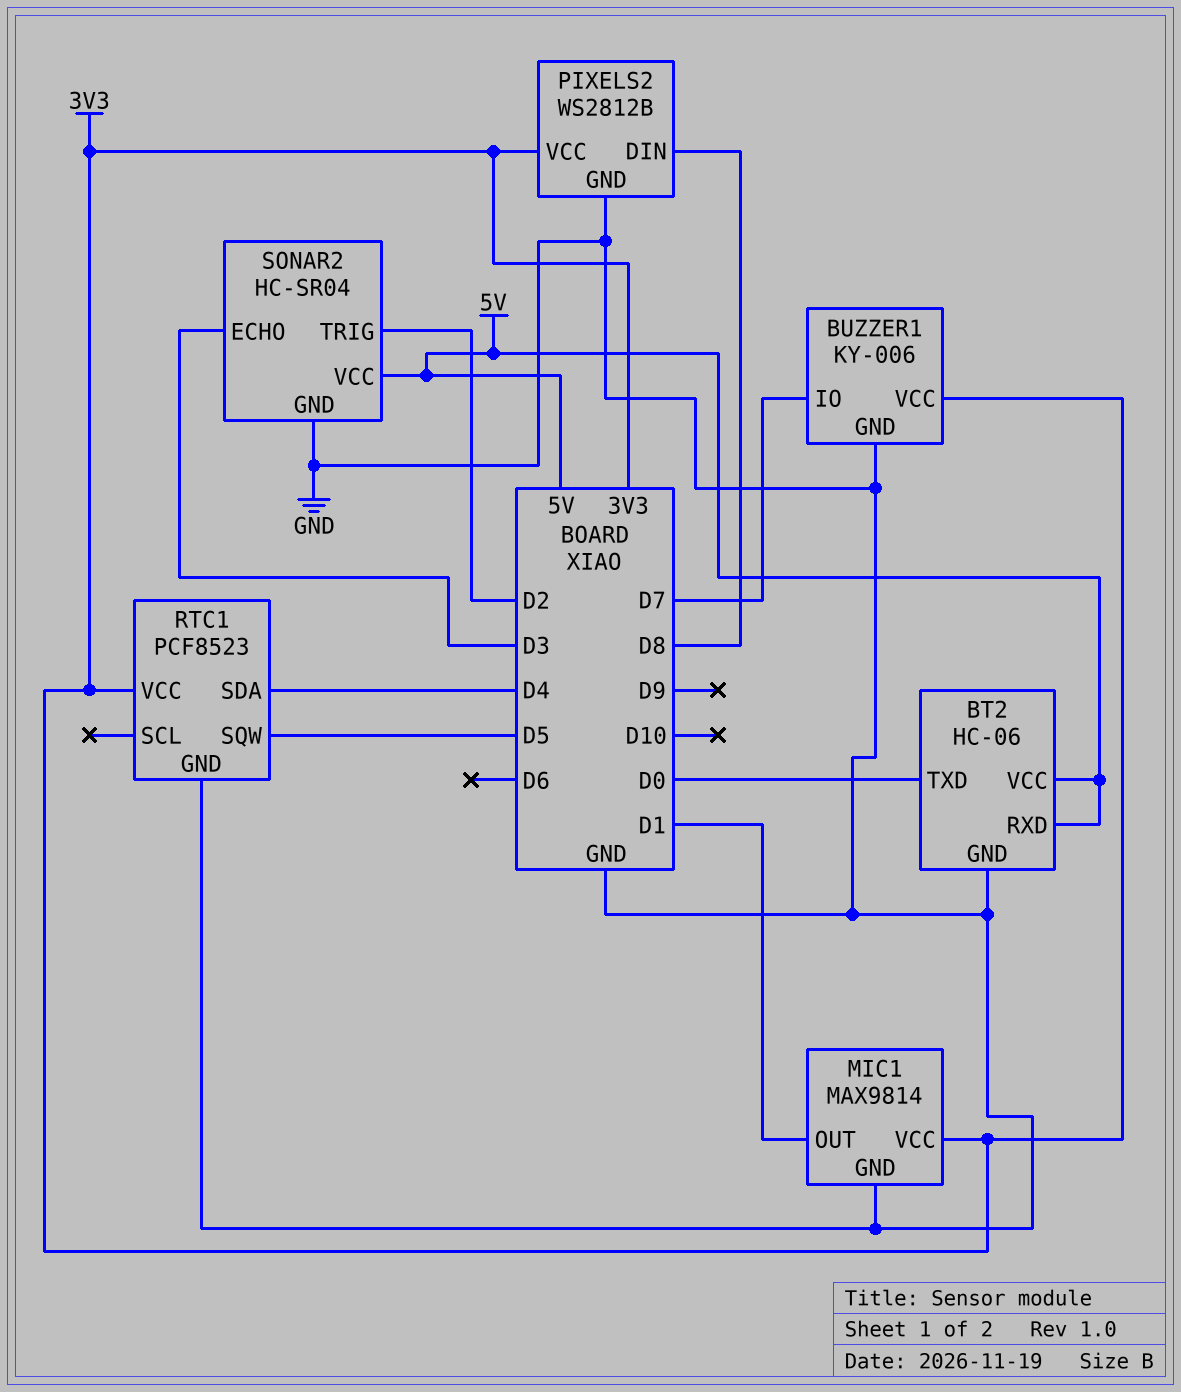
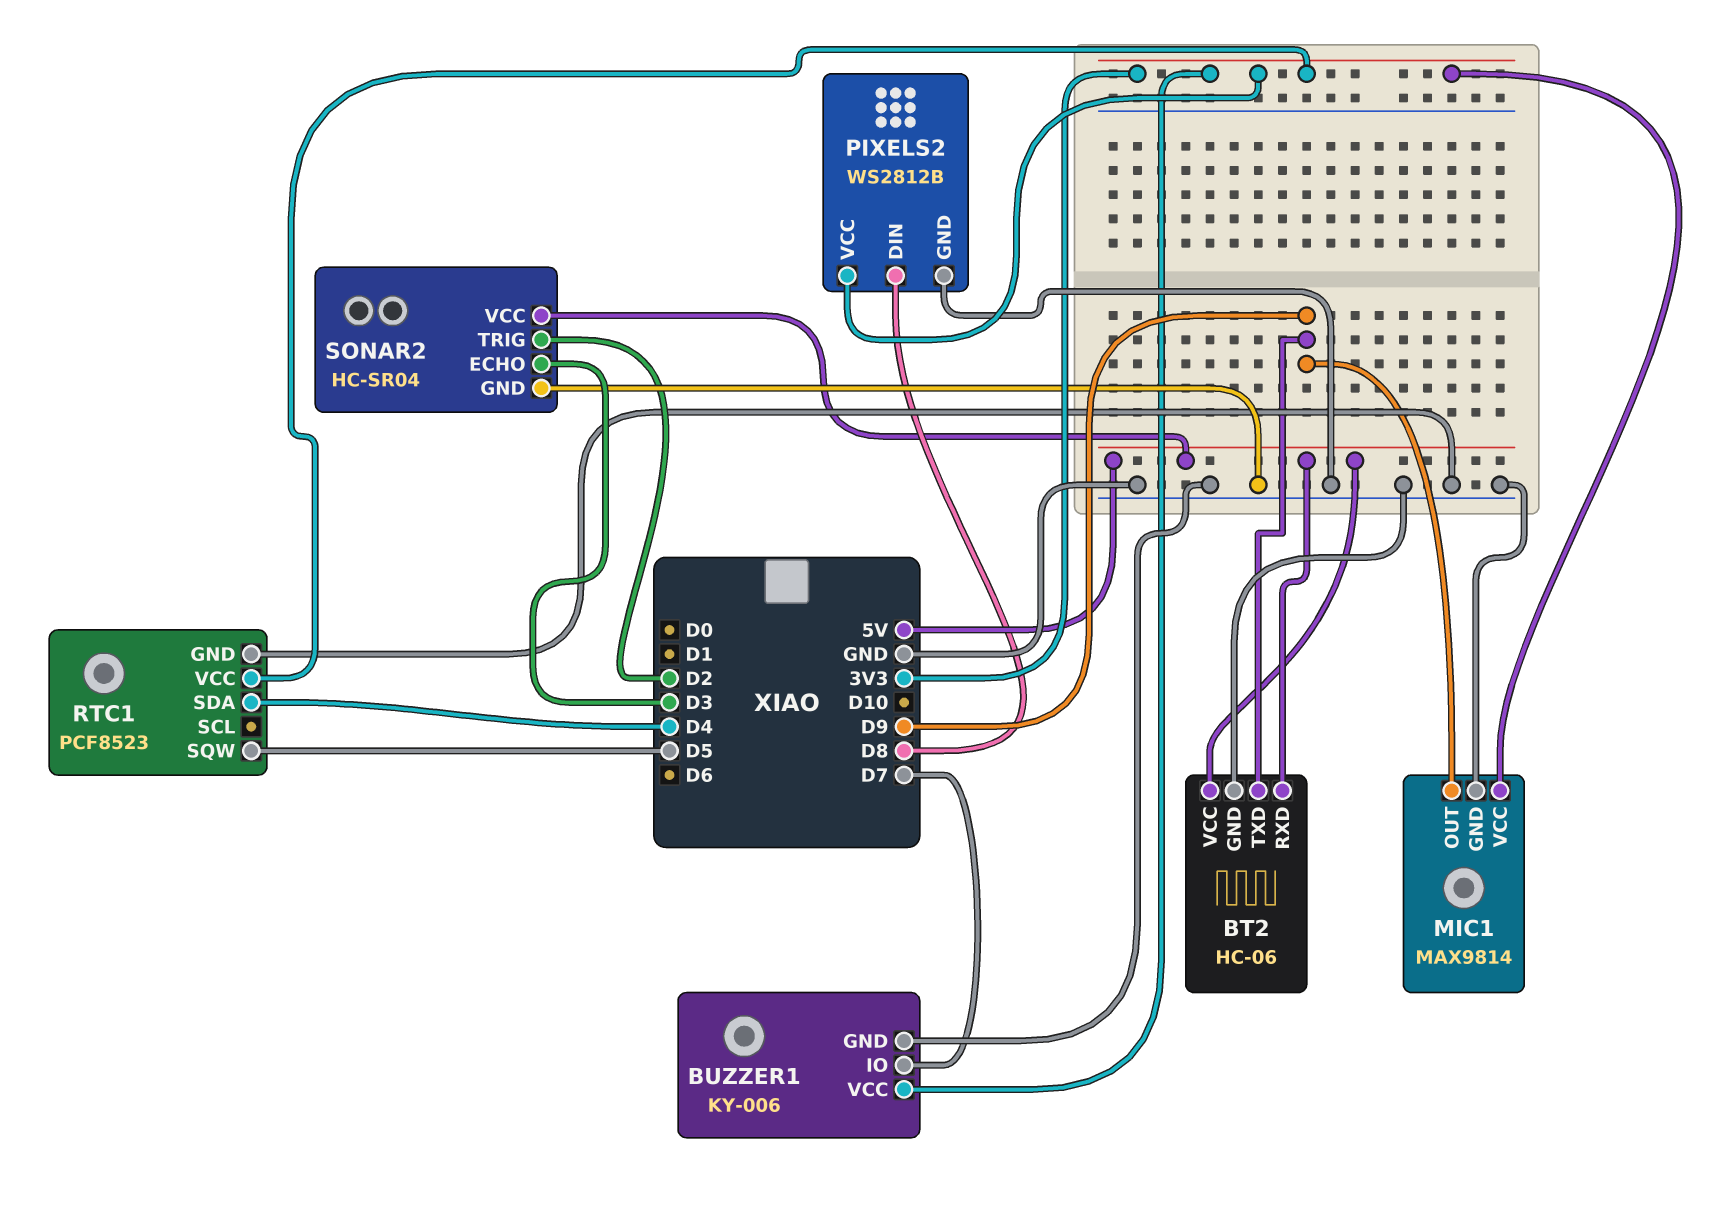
BT2 pin TXD: D0 -> D9
MIC1 pin OUT: D1 -> D9

